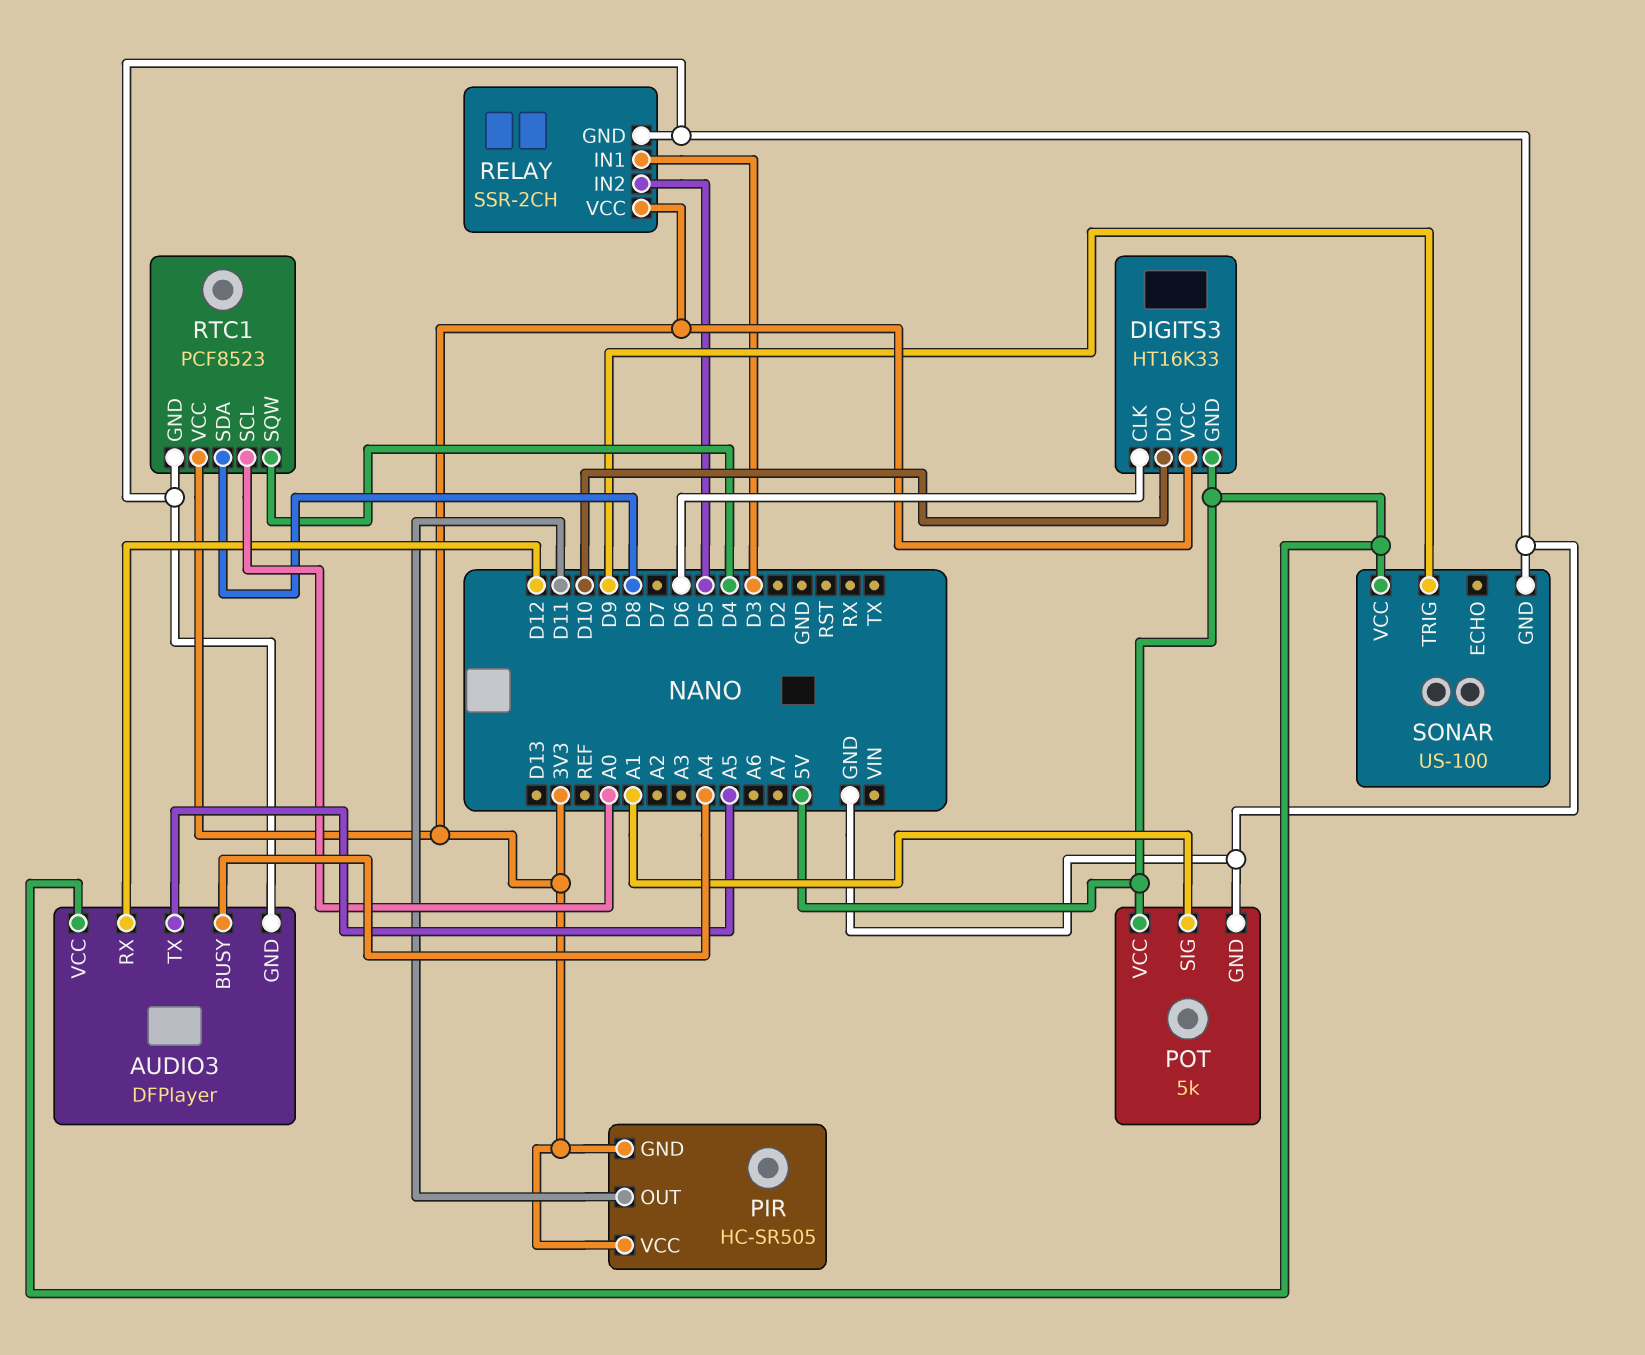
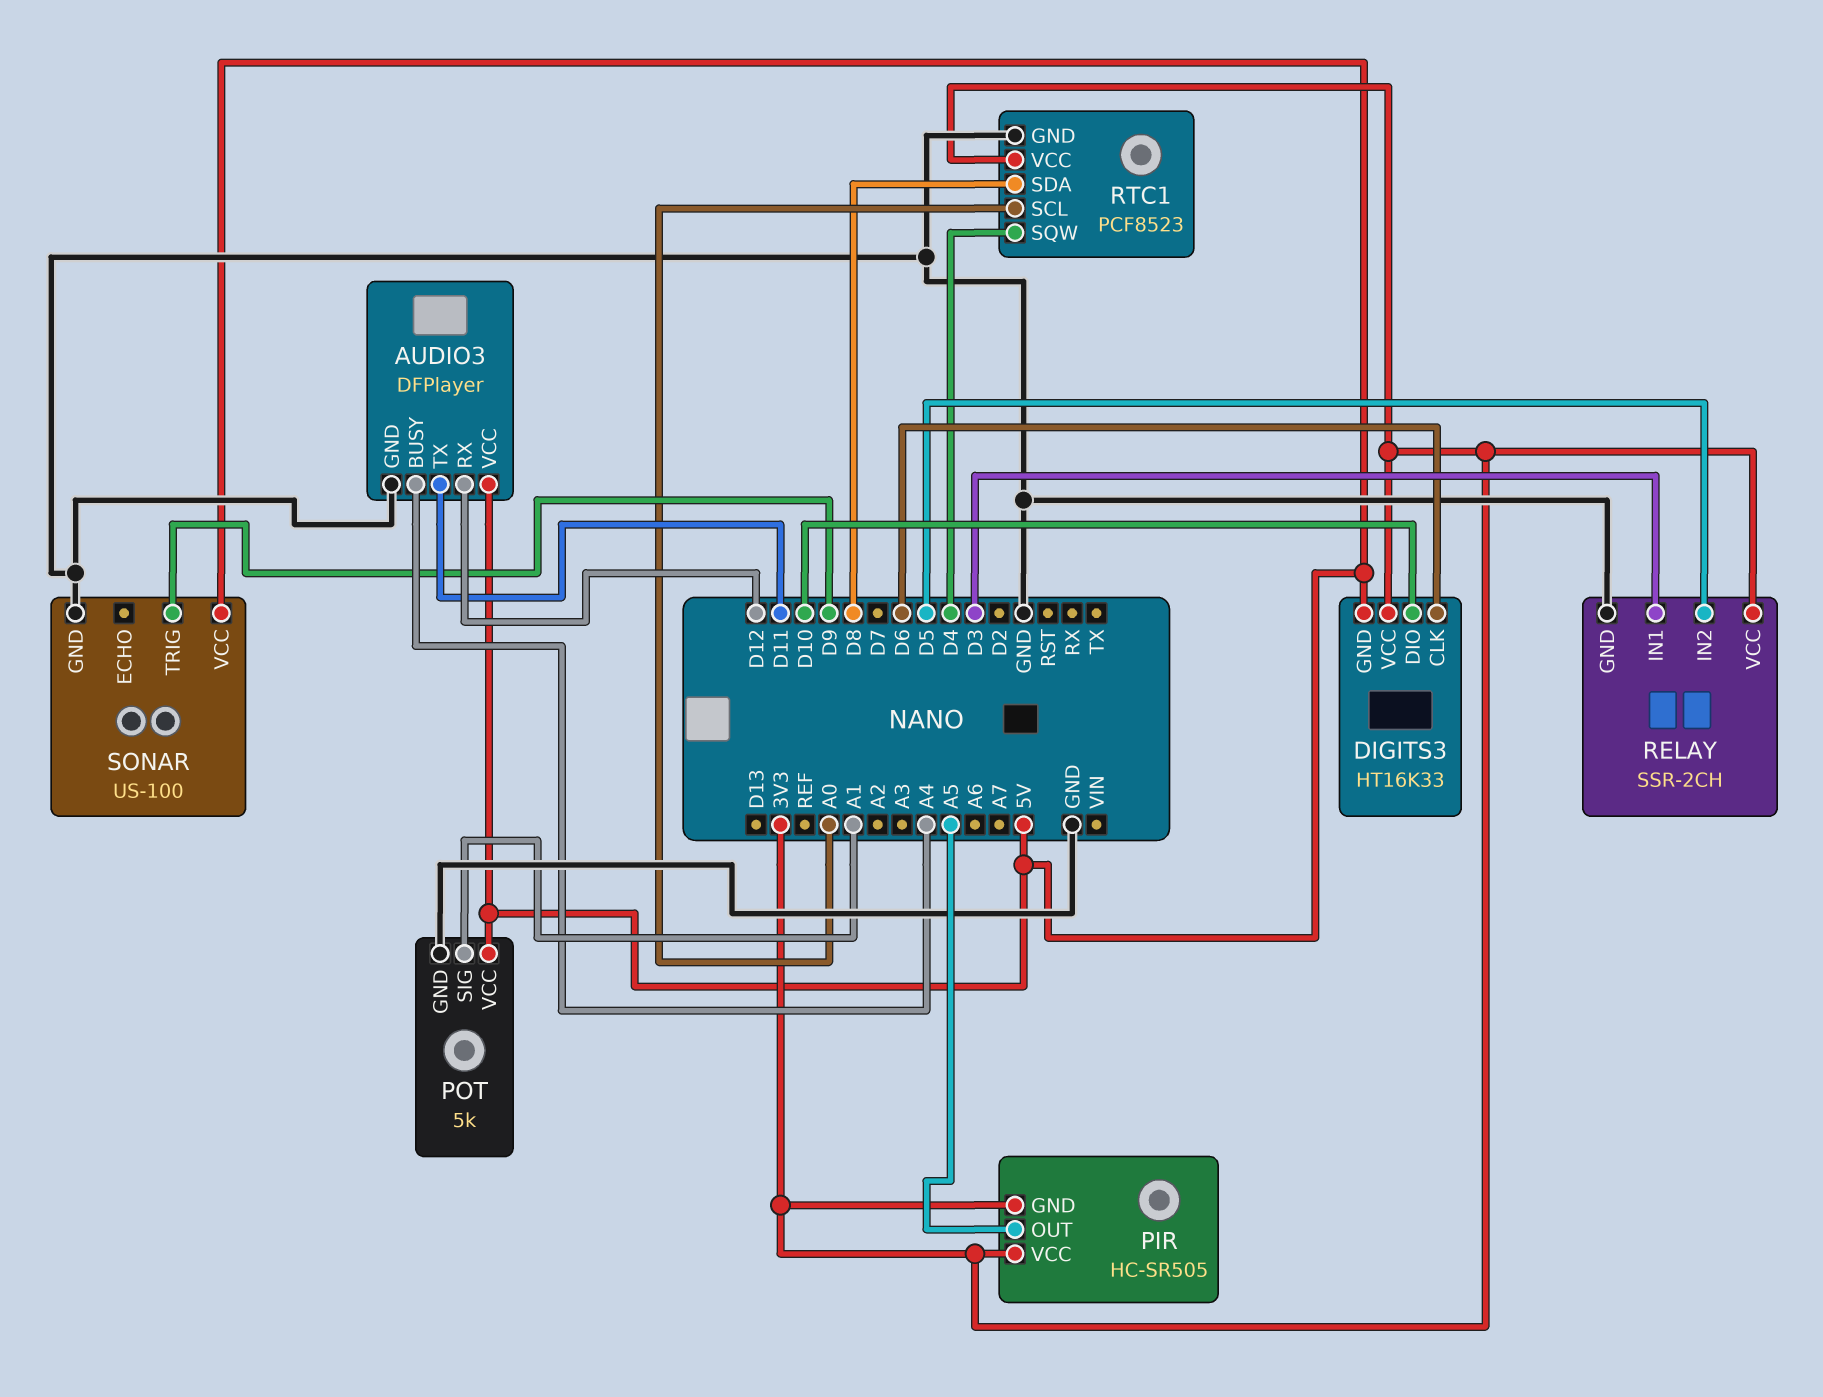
AUDIO3 pin TX: A5 -> D11
PIR pin OUT: D11 -> A5

